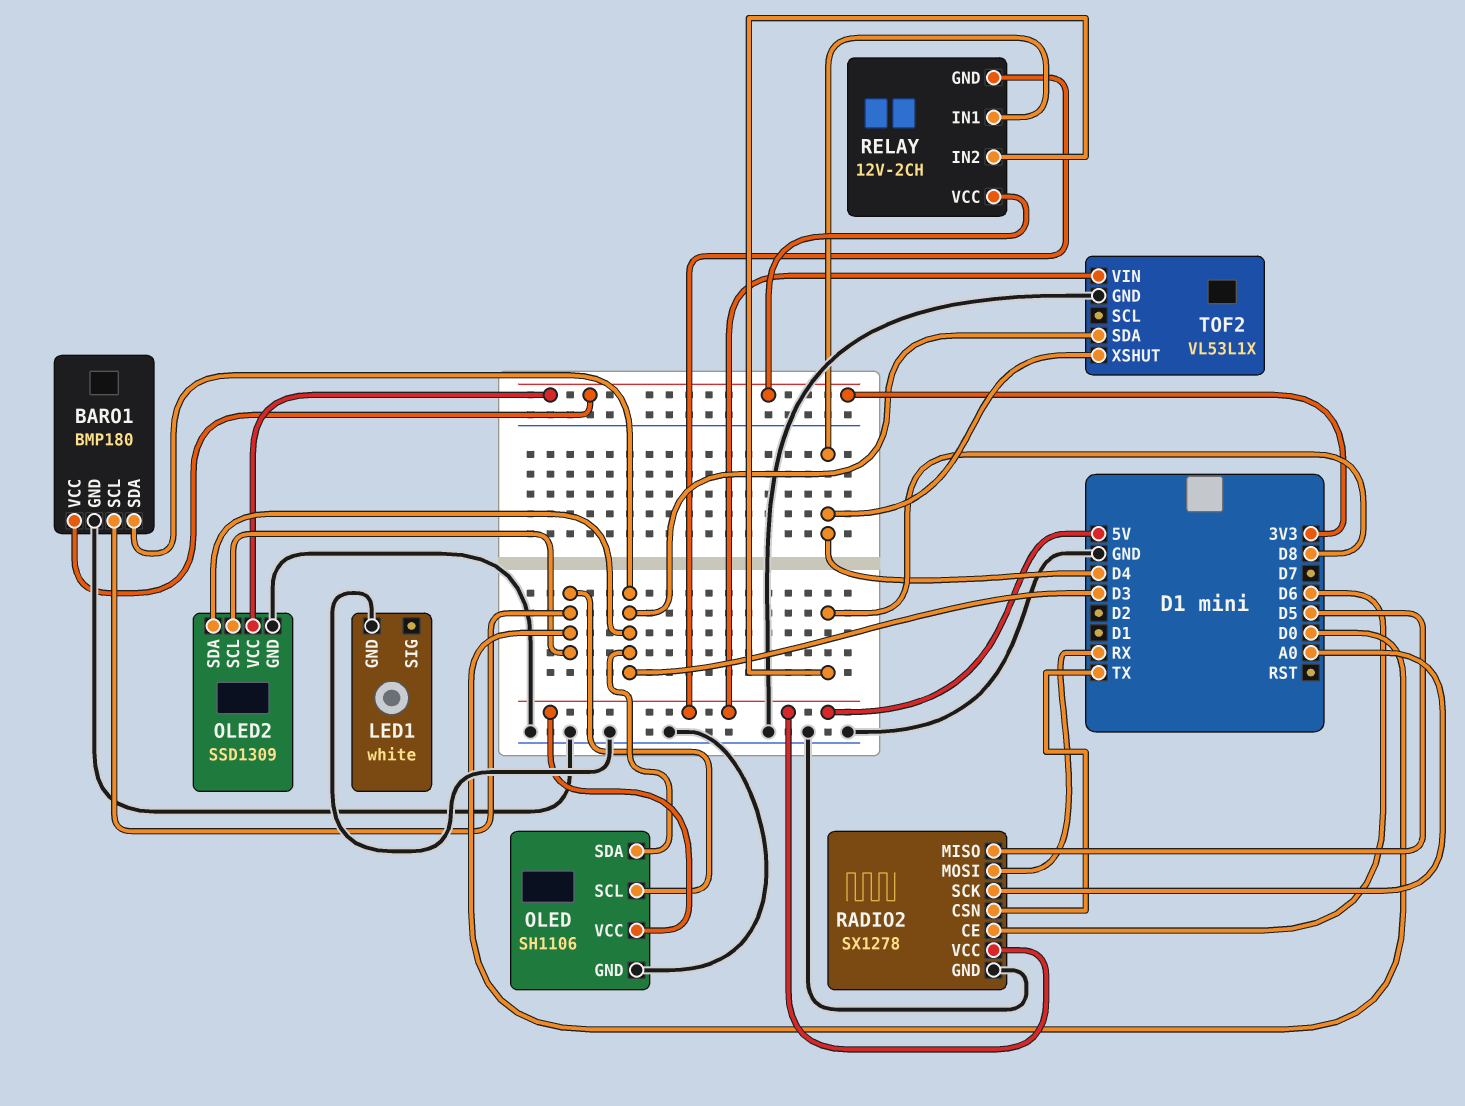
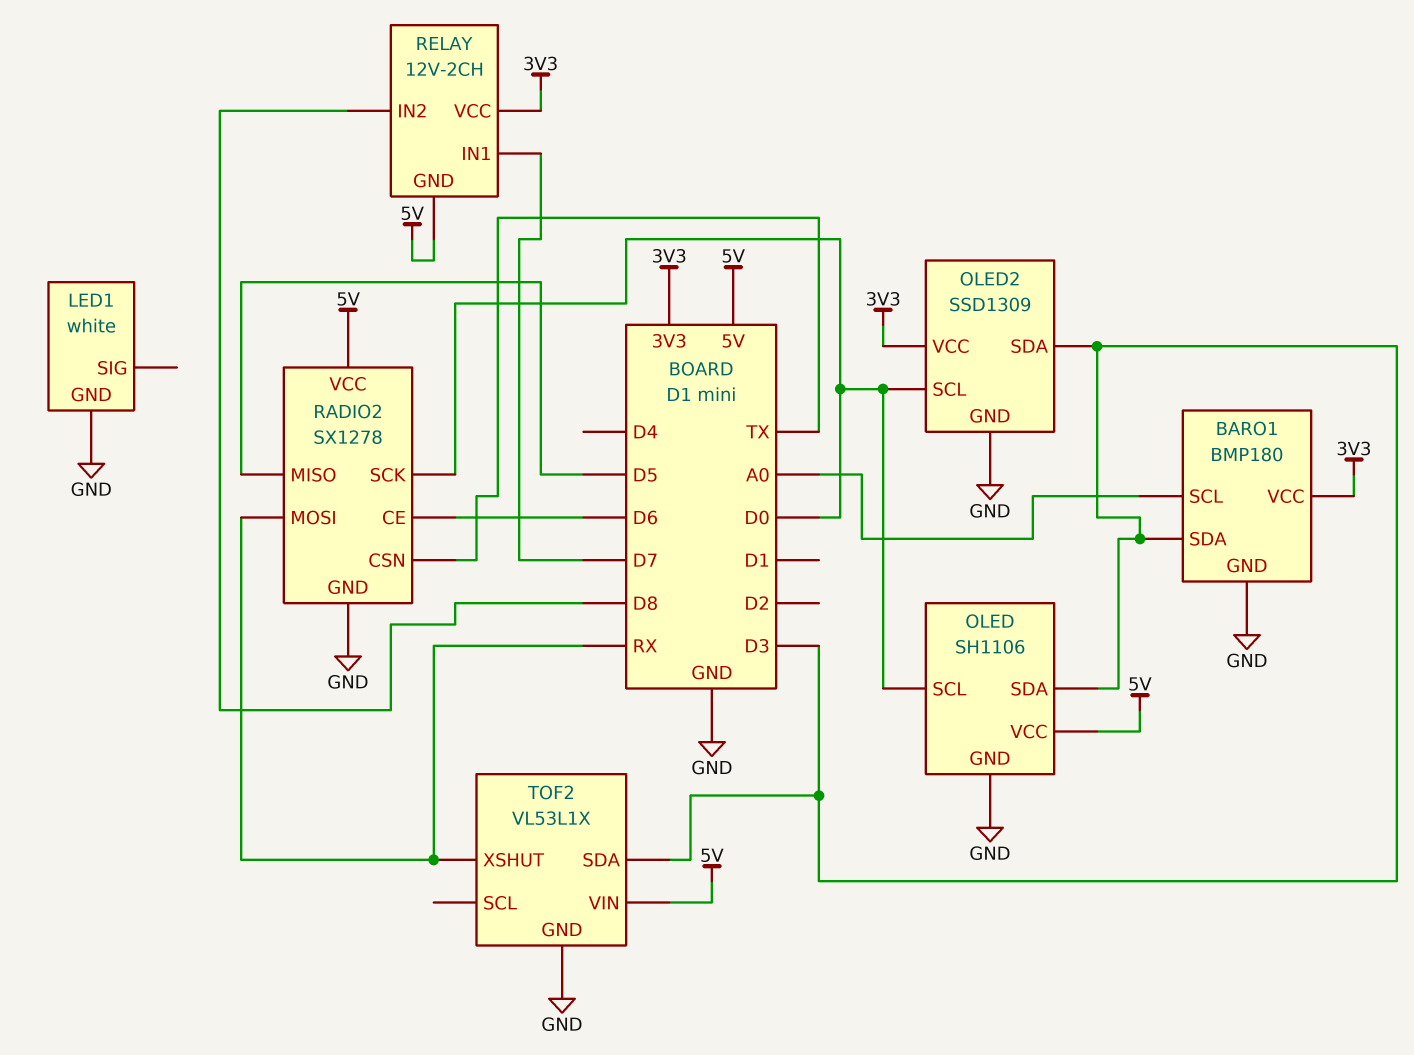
BARO1 pin SCL: D0 -> A0
RADIO2 pin SCK: A0 -> D0
RELAY pin IN1: D4 -> D7
TOF2 pin XSHUT: D4 -> RX

